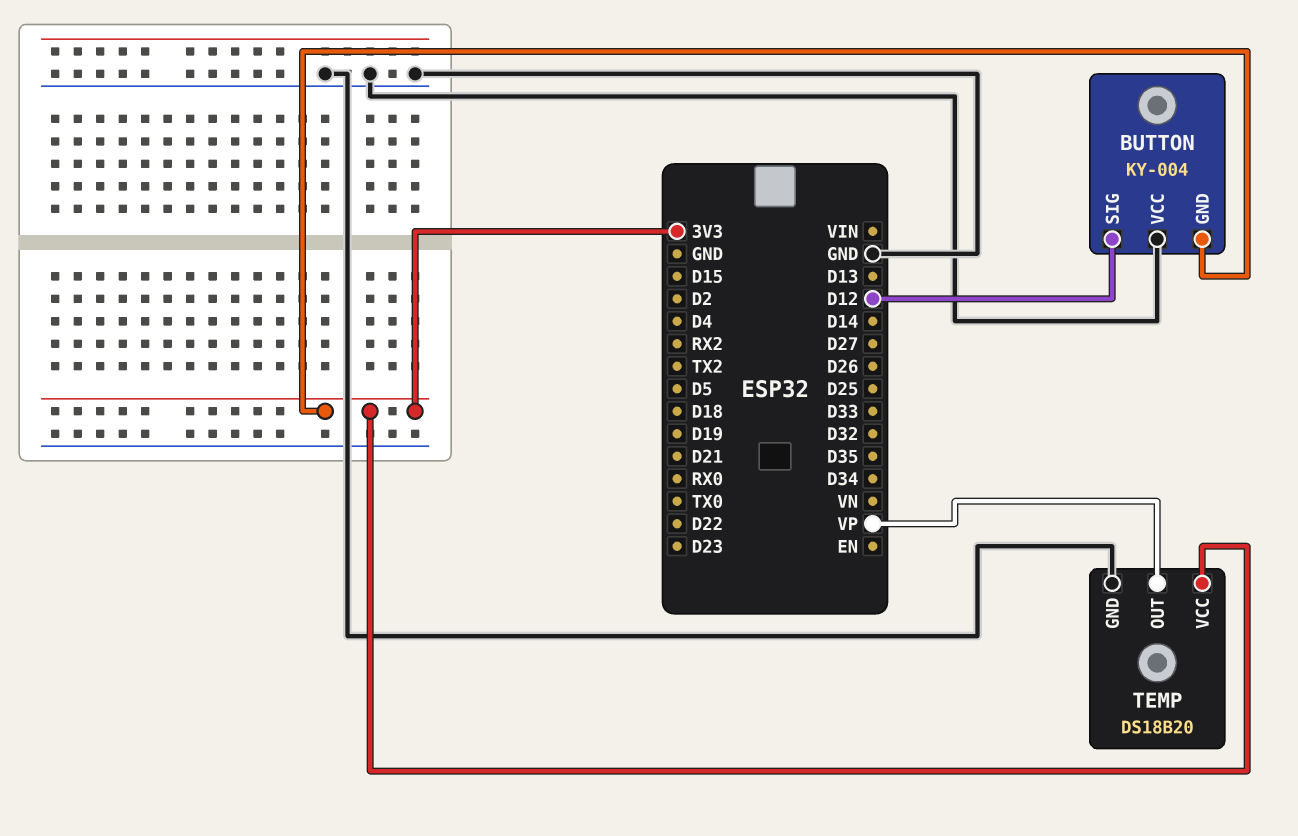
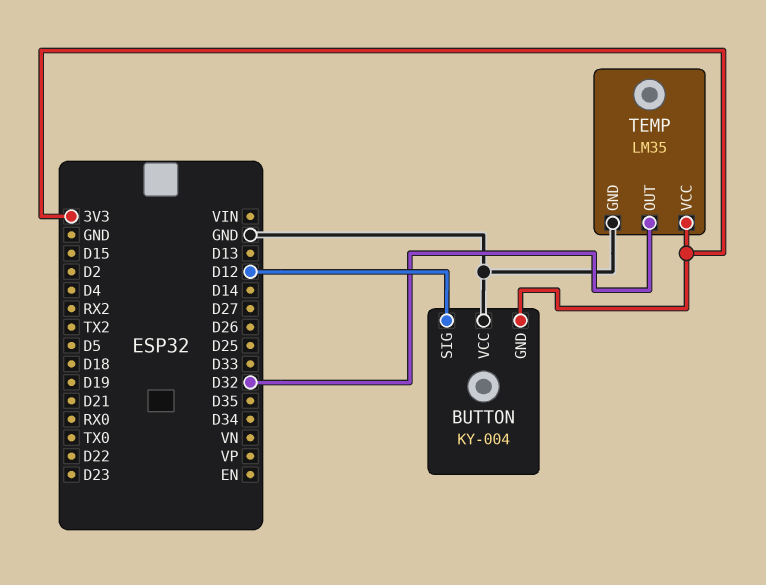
TEMP: DS18B20 -> LM35
TEMP pin OUT: VP -> D32

